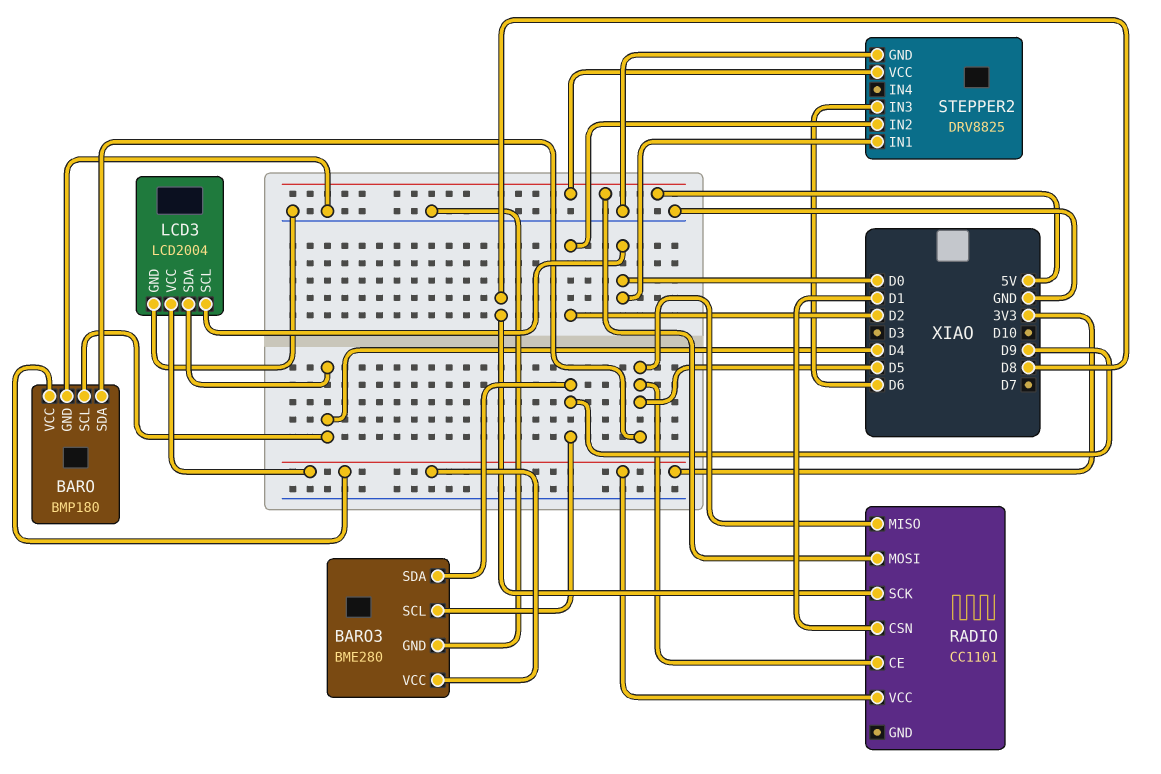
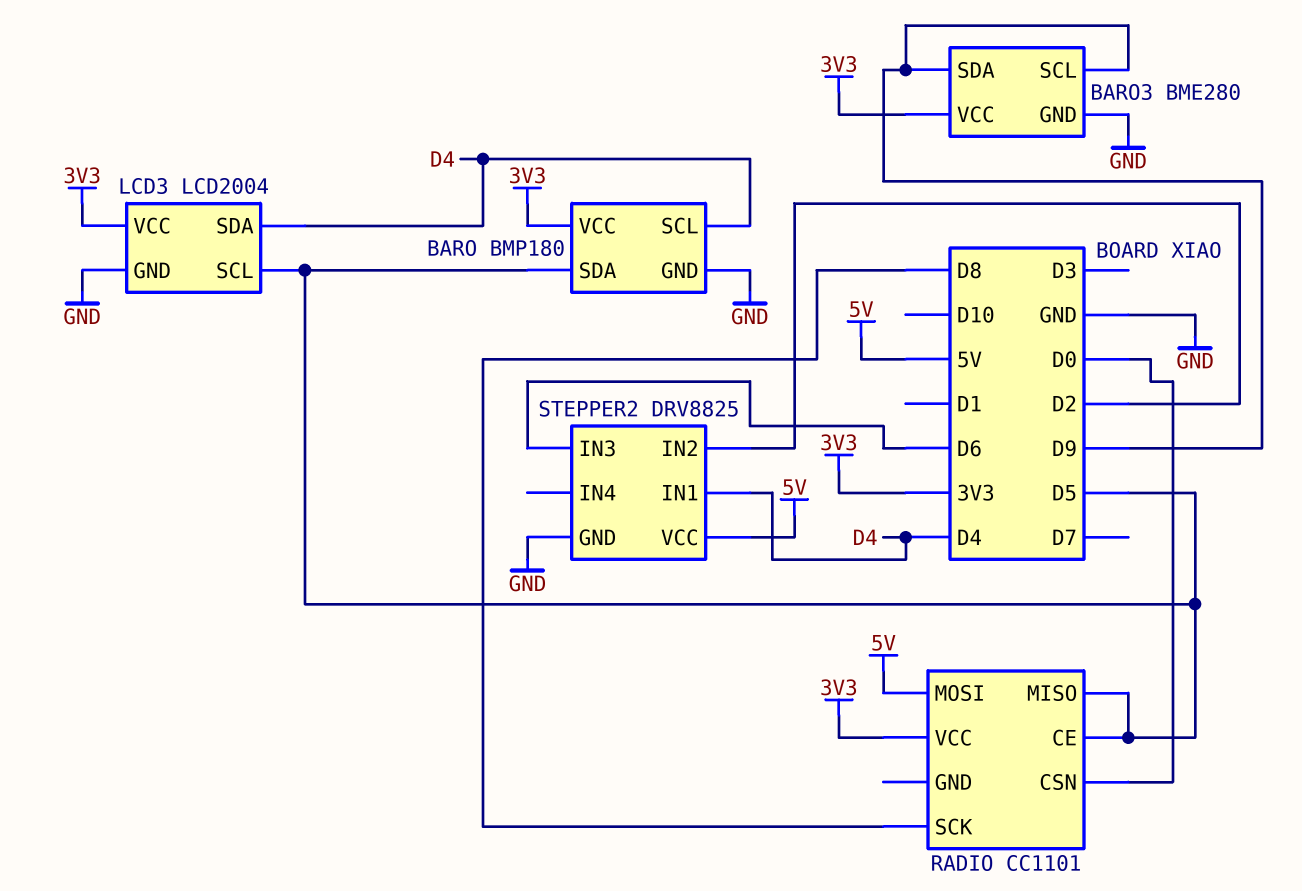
LCD3 pin SCL: D0 -> D5
RADIO pin CSN: D1 -> D0
STEPPER2 pin IN1: D0 -> D4

